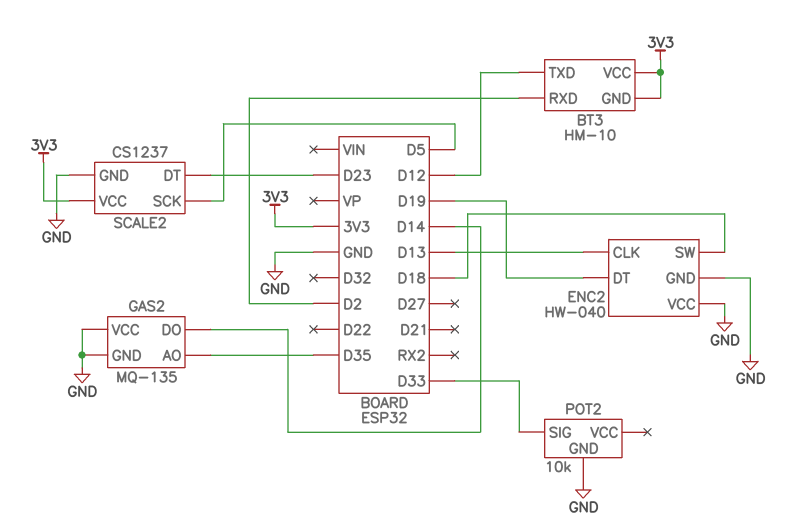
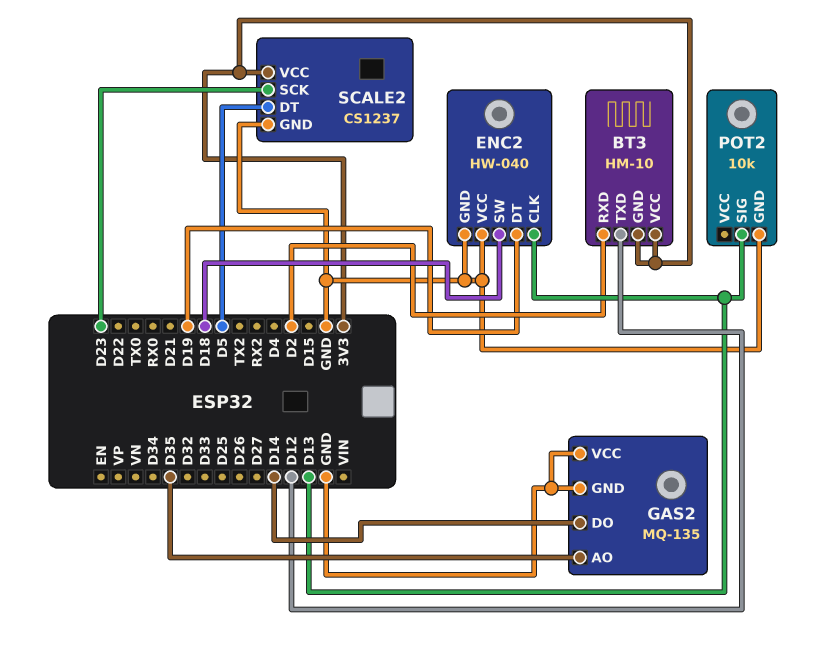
POT2 pin SIG: D33 -> D13
SCALE2 pin DT: D23 -> D5
SCALE2 pin SCK: D5 -> D23

